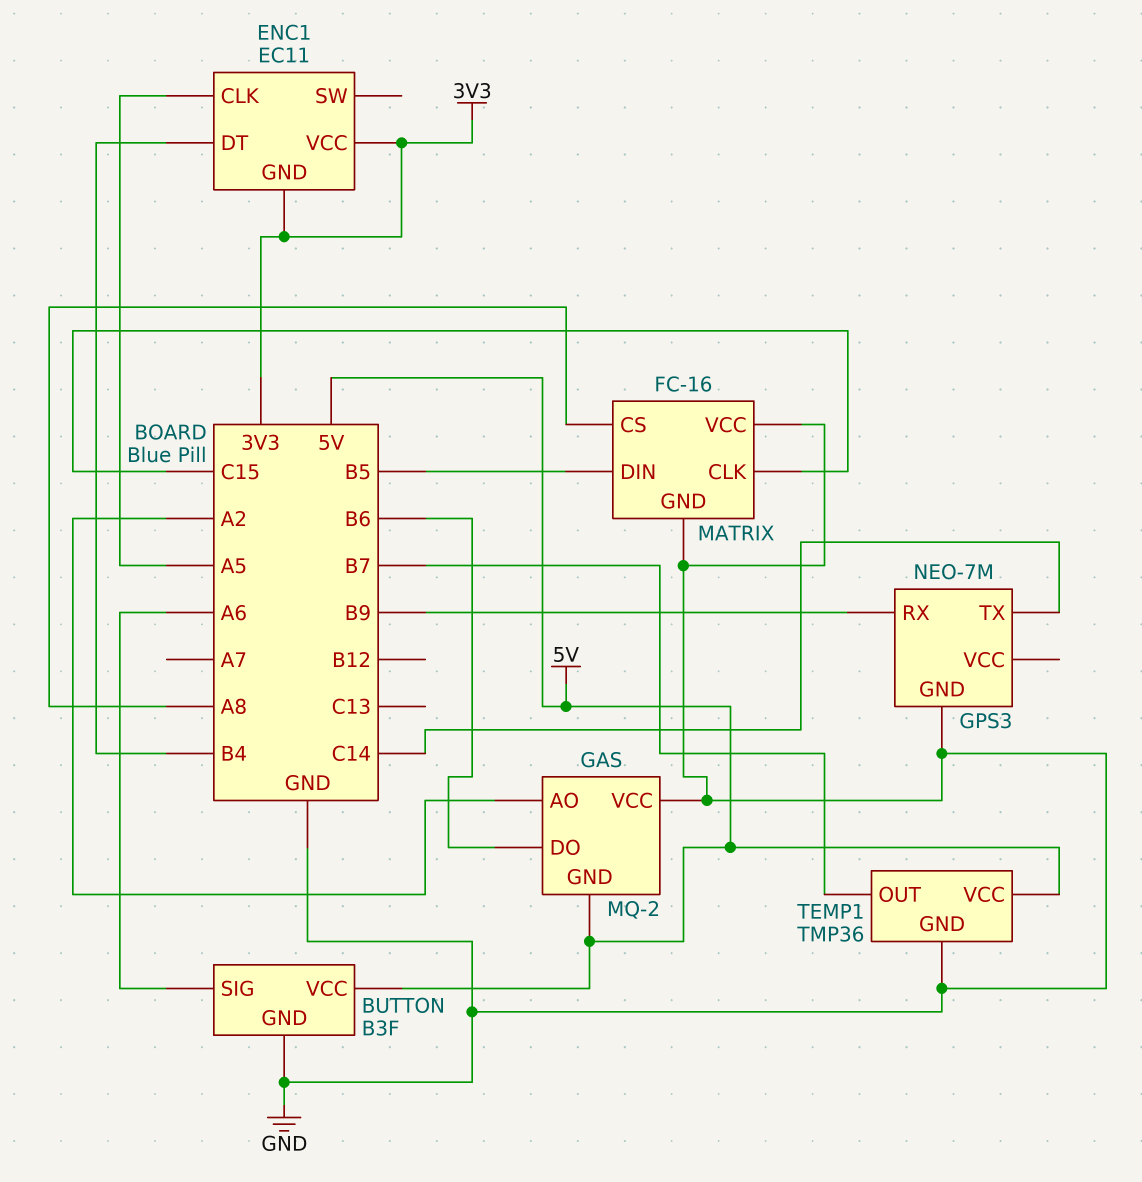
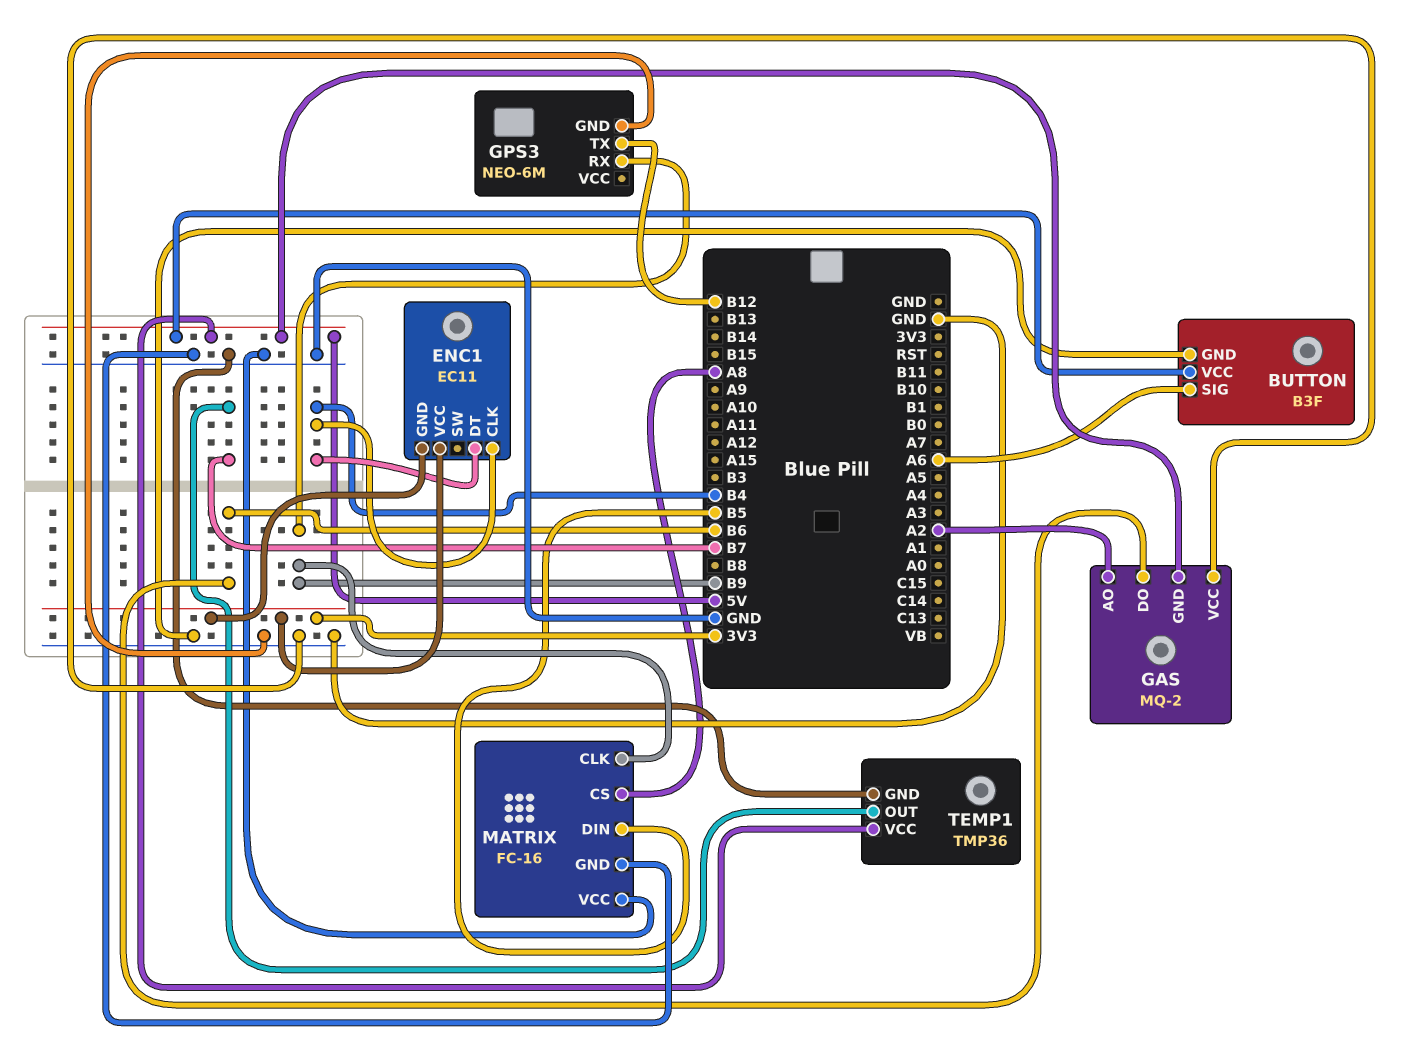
ENC1 pin CLK: A5 -> B4
GPS3: NEO-7M -> NEO-6M
GPS3 pin TX: C14 -> B12
MATRIX pin CLK: C15 -> B9

